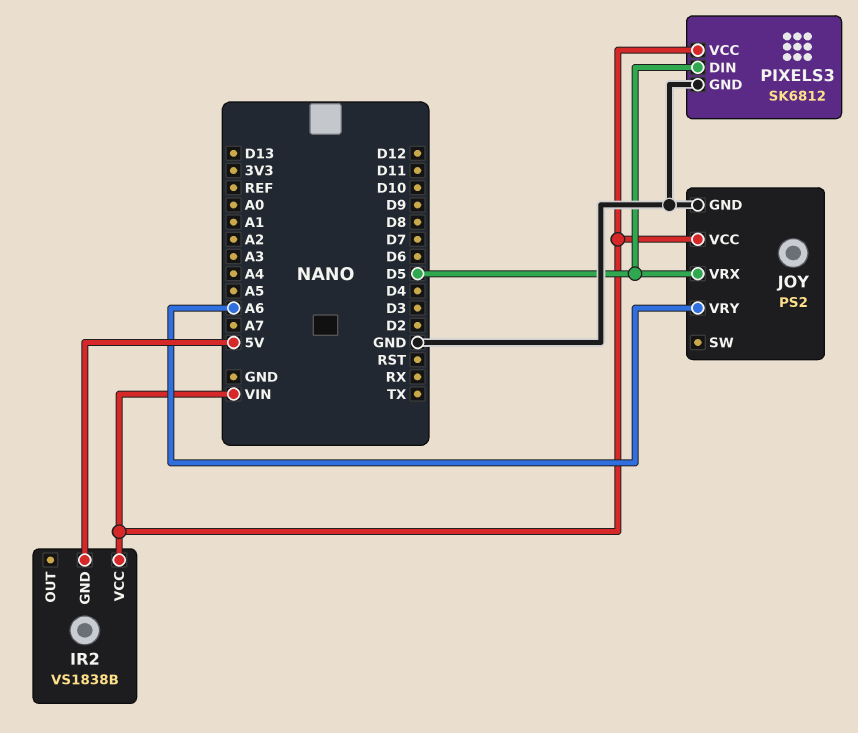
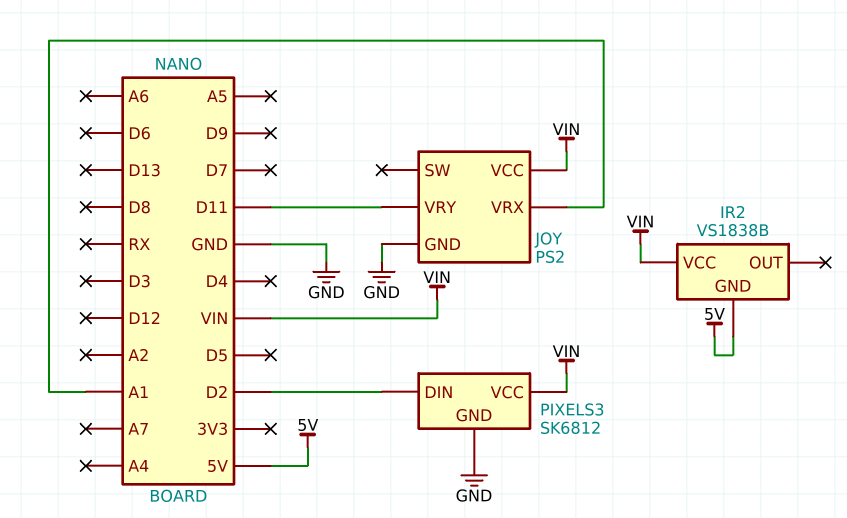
JOY pin VRX: D5 -> A1
JOY pin VRY: A6 -> D11
PIXELS3 pin DIN: D5 -> D2

